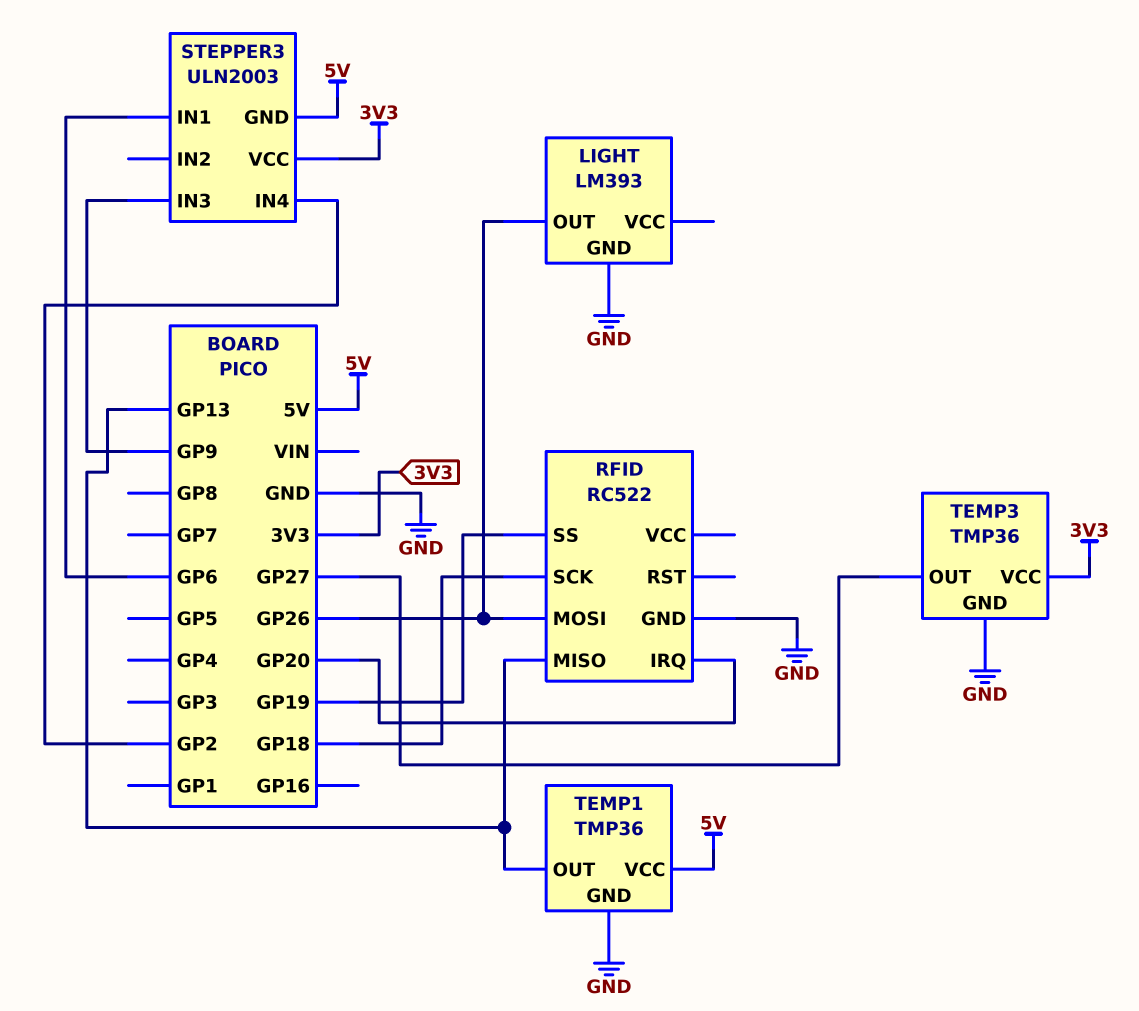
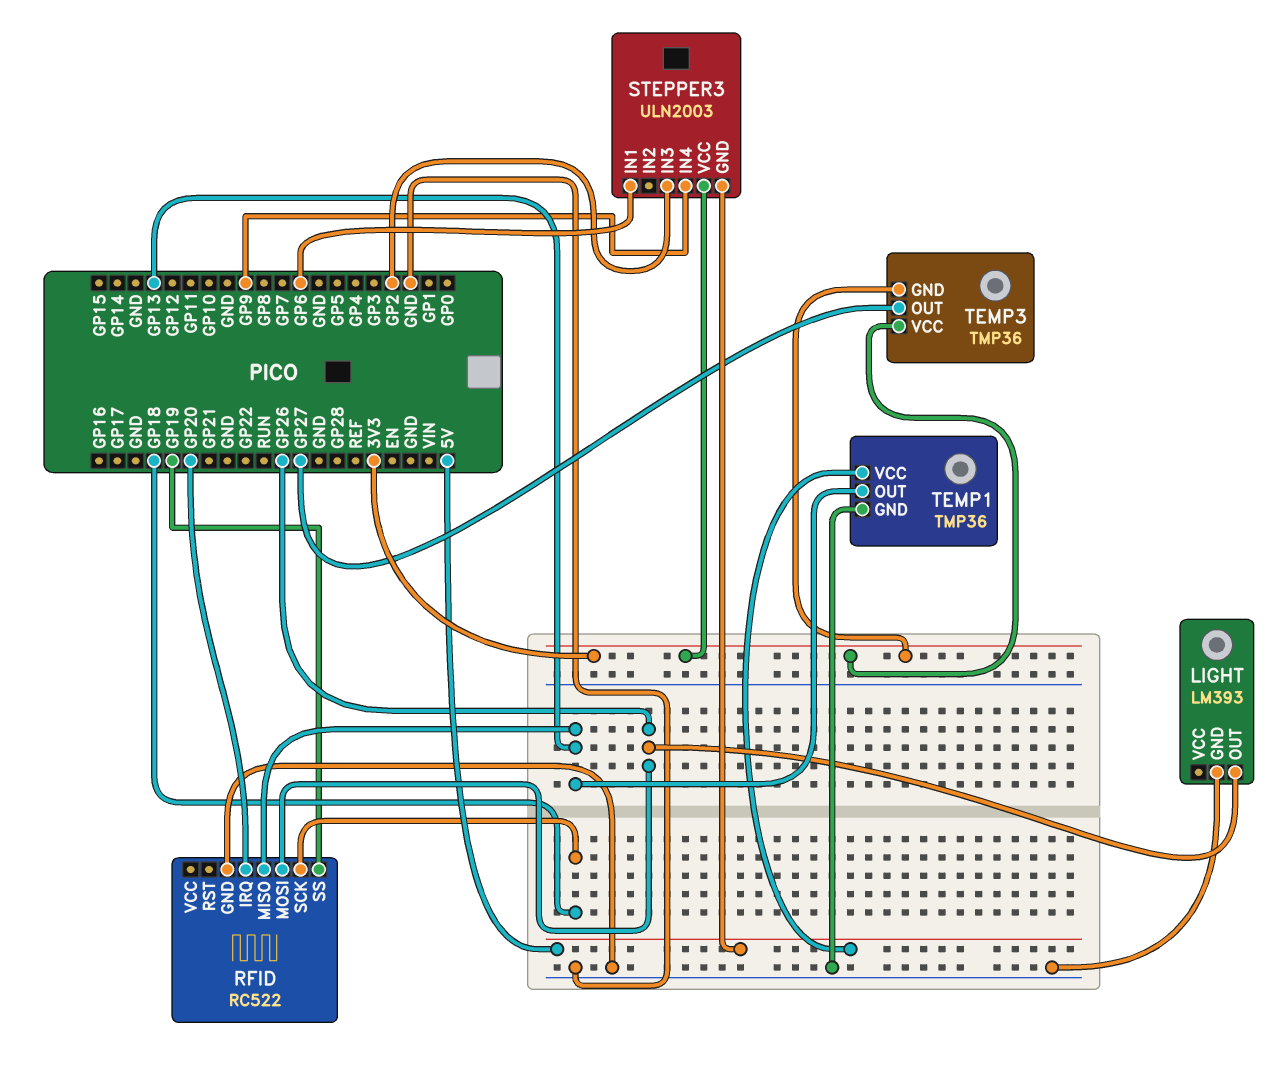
STEPPER3 pin IN3: GP9 -> GP2
STEPPER3 pin IN4: GP2 -> GP9
TEMP3 pin GND: GND -> 3V3

